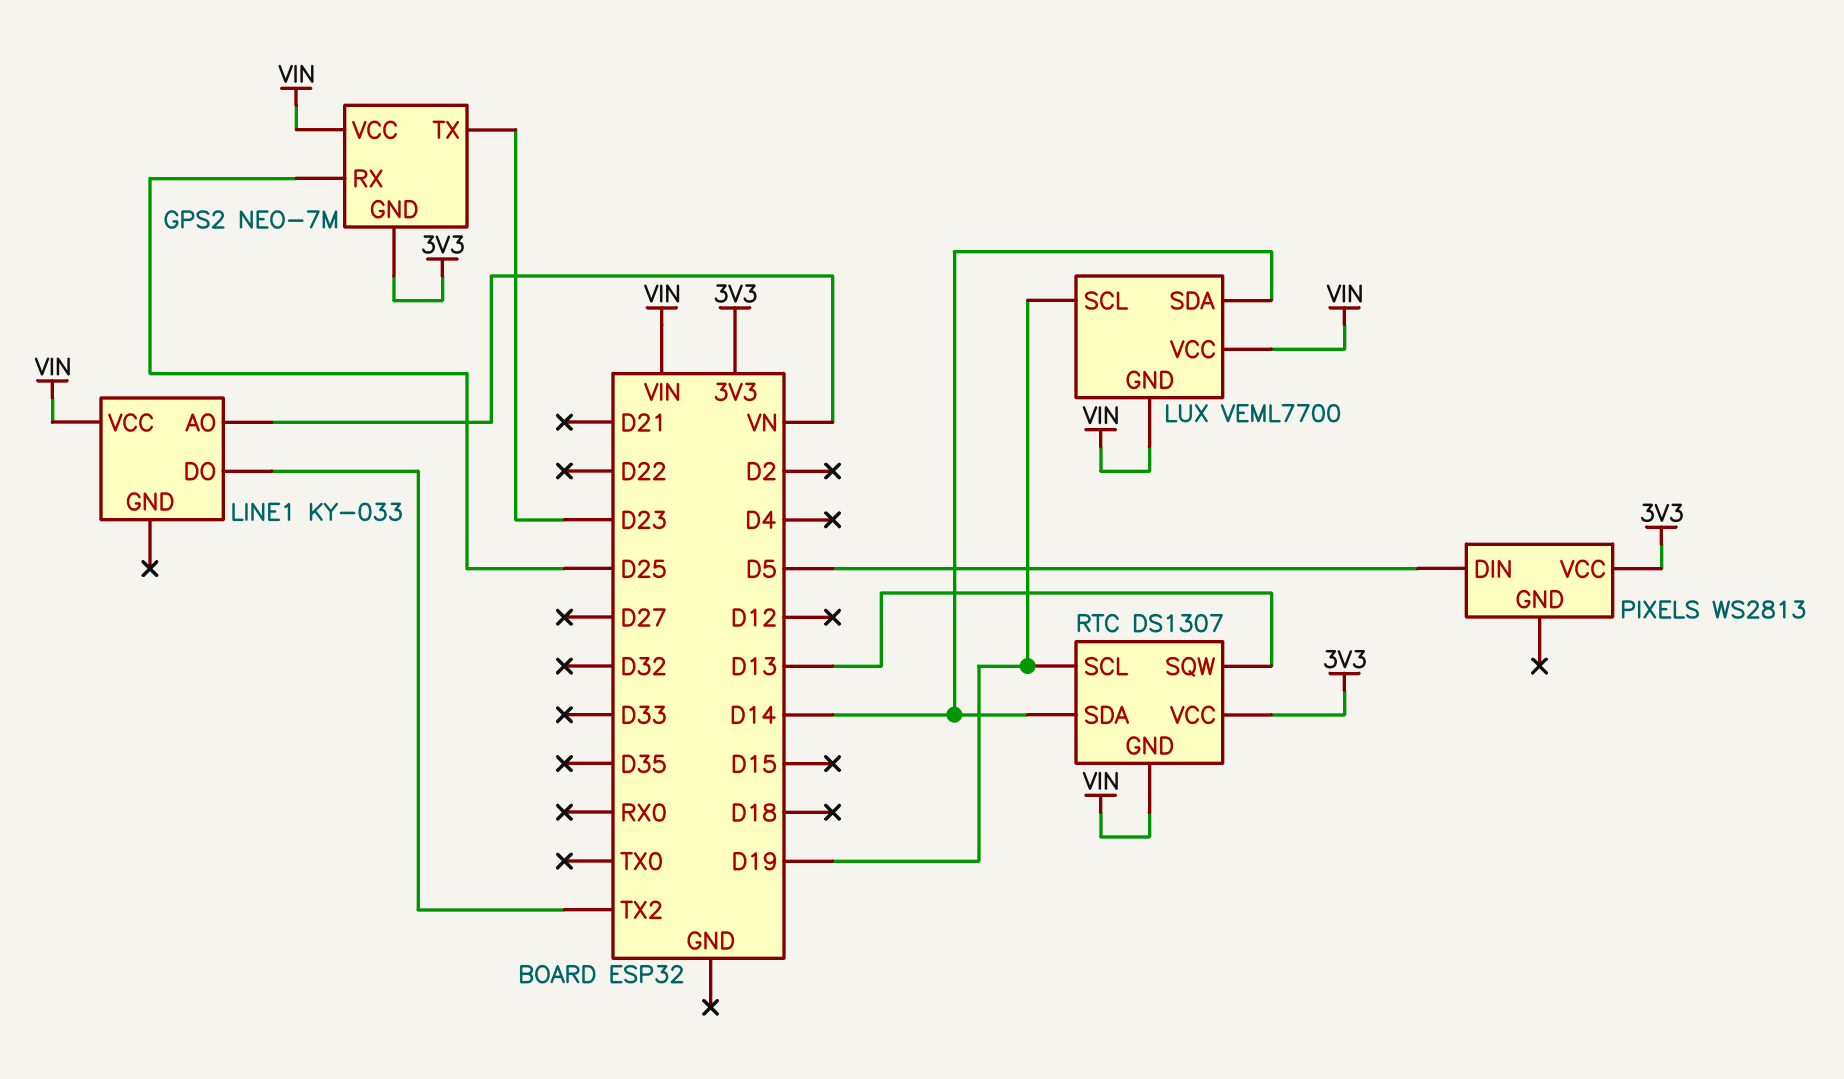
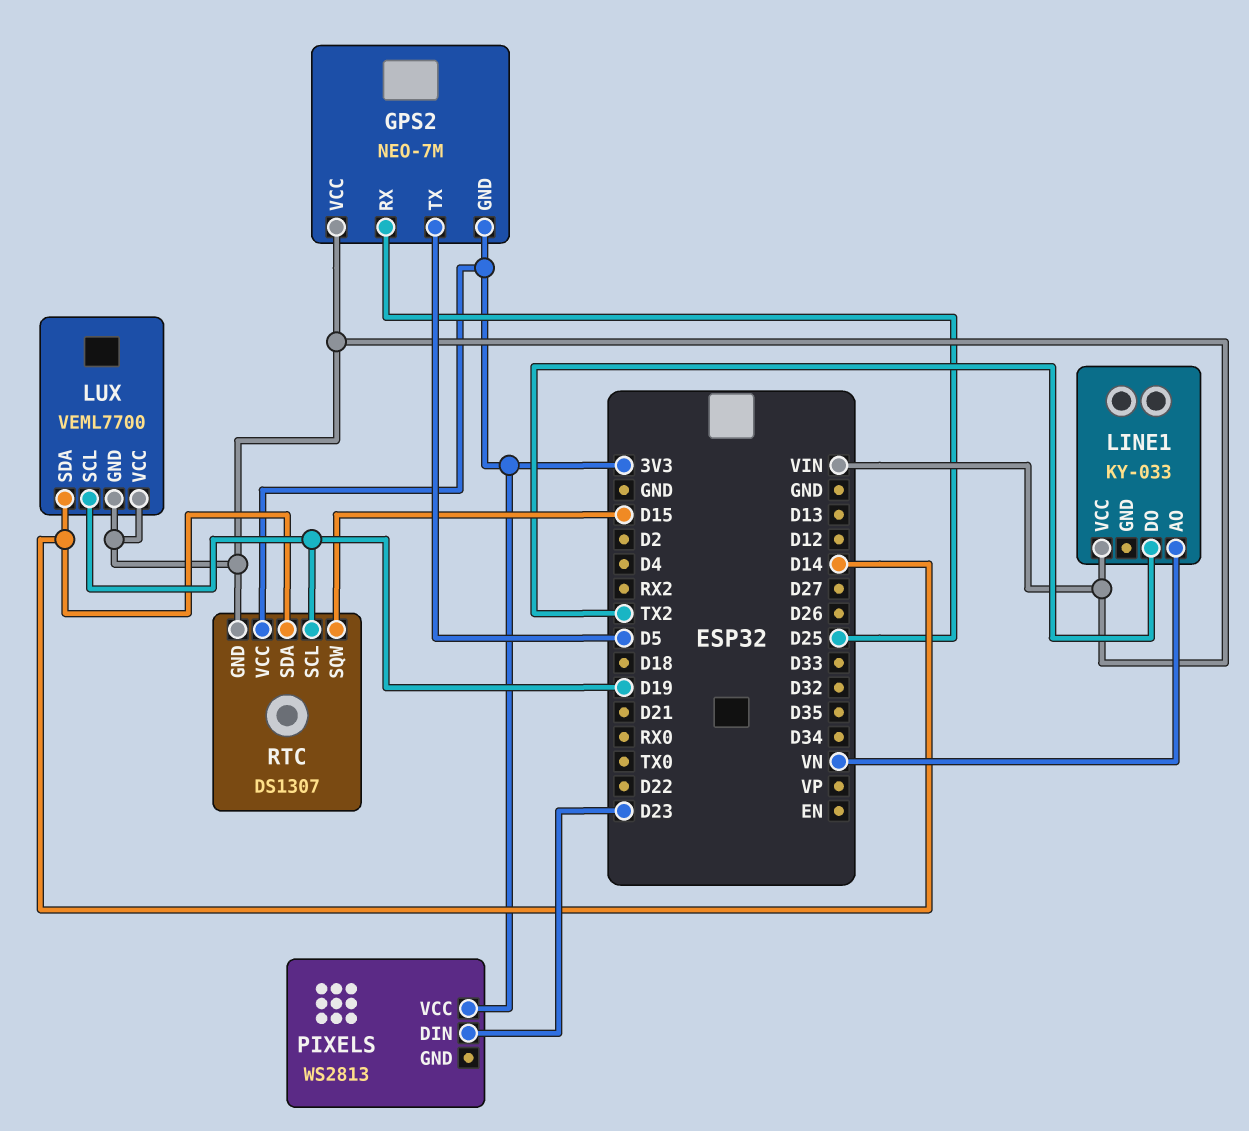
GPS2 pin TX: D23 -> D5
PIXELS pin DIN: D5 -> D23
RTC pin SQW: D13 -> D15

